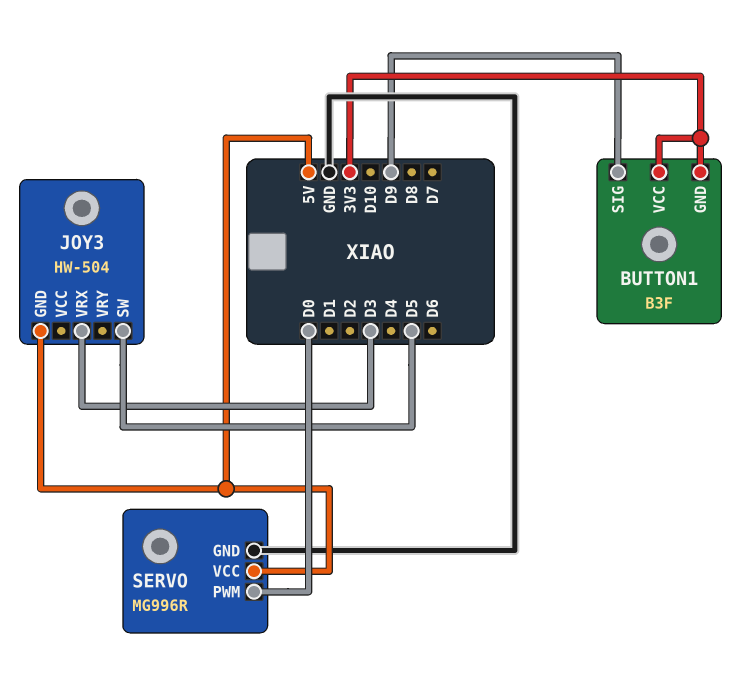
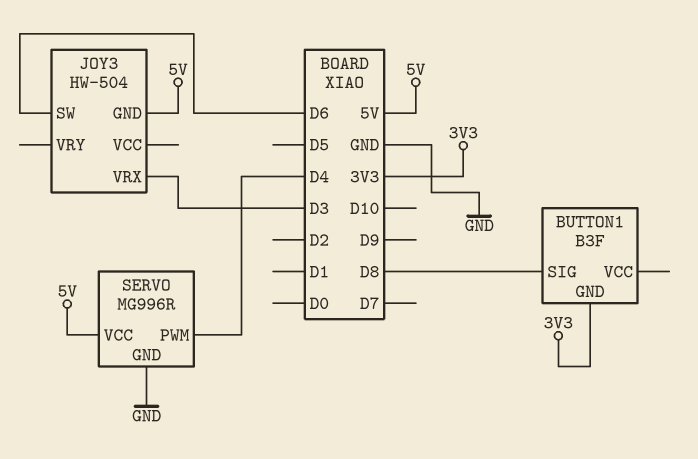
BUTTON1 pin SIG: D9 -> D8
BUTTON1 pin VCC: 3V3 -> none
JOY3 pin SW: D5 -> D6
SERVO pin PWM: D0 -> D4

